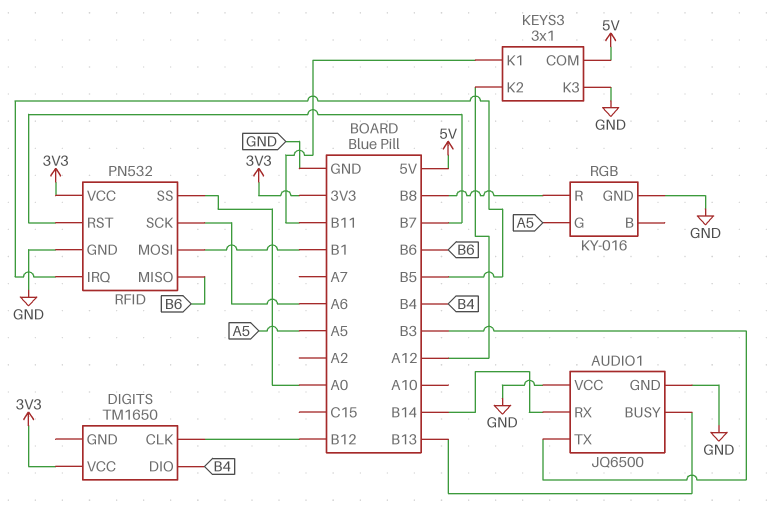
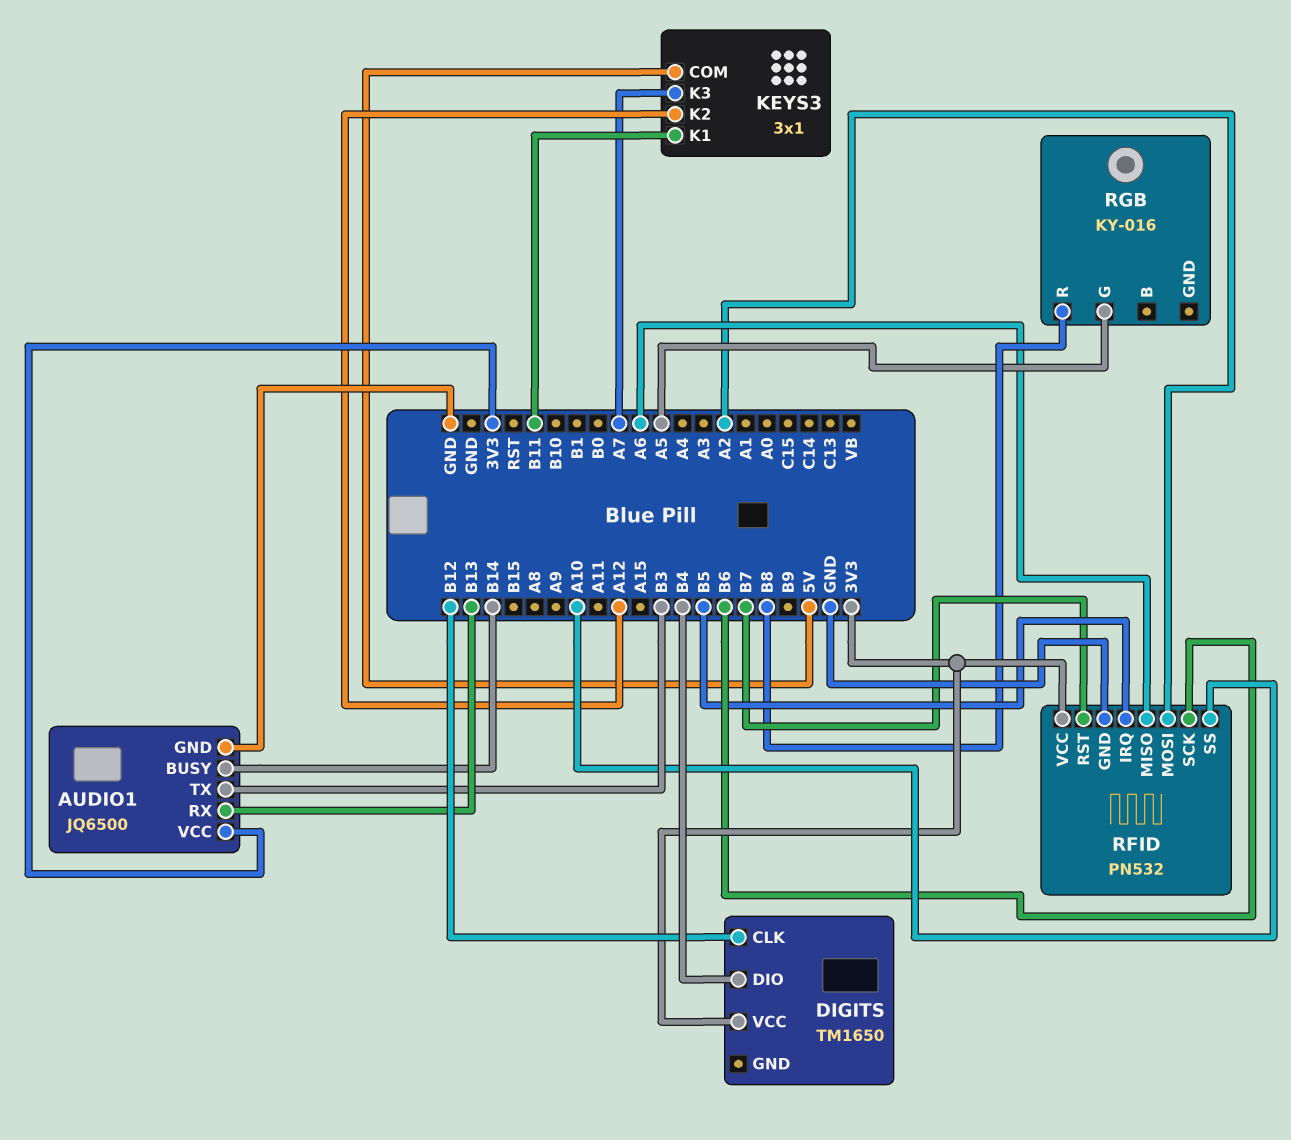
AUDIO1 pin BUSY: B13 -> B14
AUDIO1 pin RX: B14 -> B13
AUDIO1 pin VCC: GND -> 3V3
KEYS3 pin K3: GND -> A7
RFID pin MISO: B6 -> A6
RFID pin MOSI: B1 -> A2
RFID pin SCK: A6 -> B6
RFID pin SS: A0 -> A10
RGB pin GND: GND -> none

